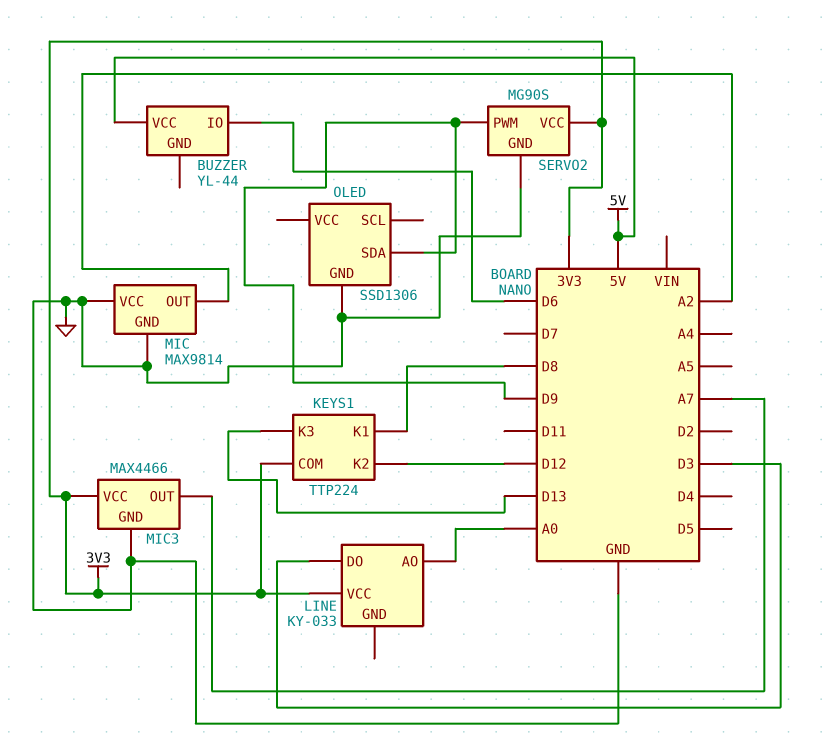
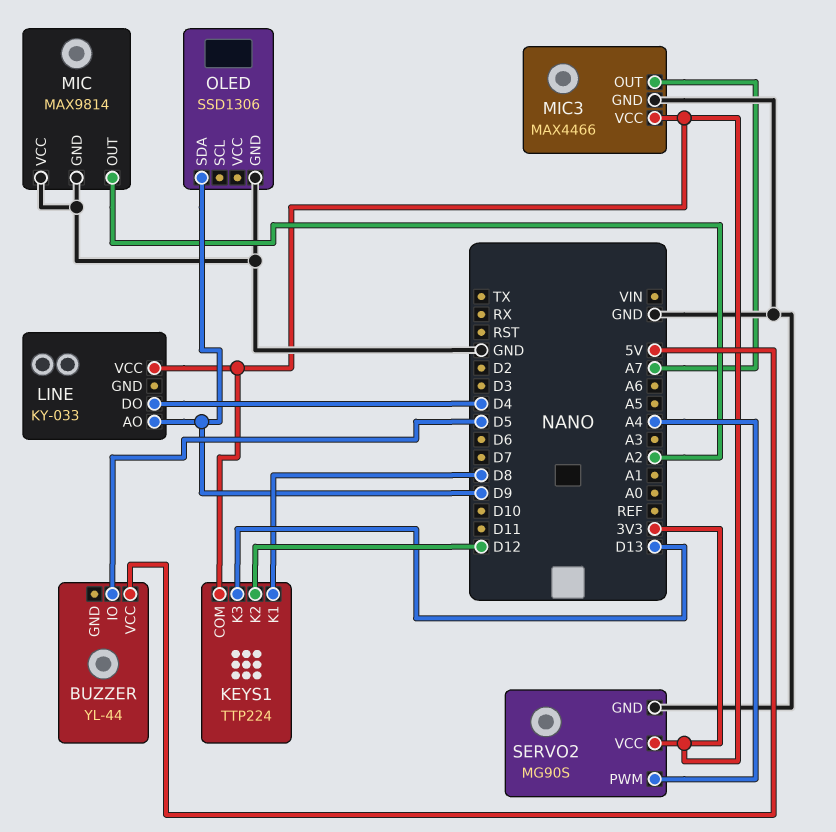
BUZZER pin IO: D6 -> D5
LINE pin AO: A0 -> D9
LINE pin DO: D3 -> D4
SERVO2 pin PWM: D9 -> A4

